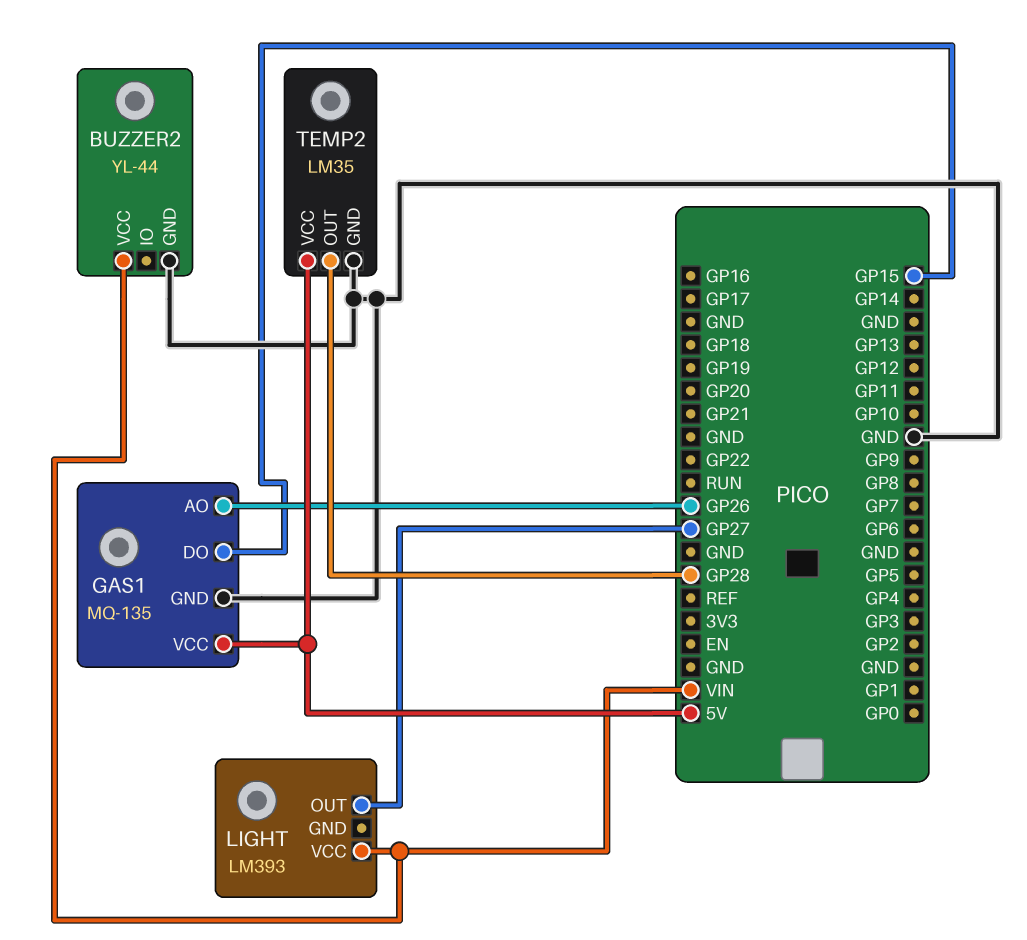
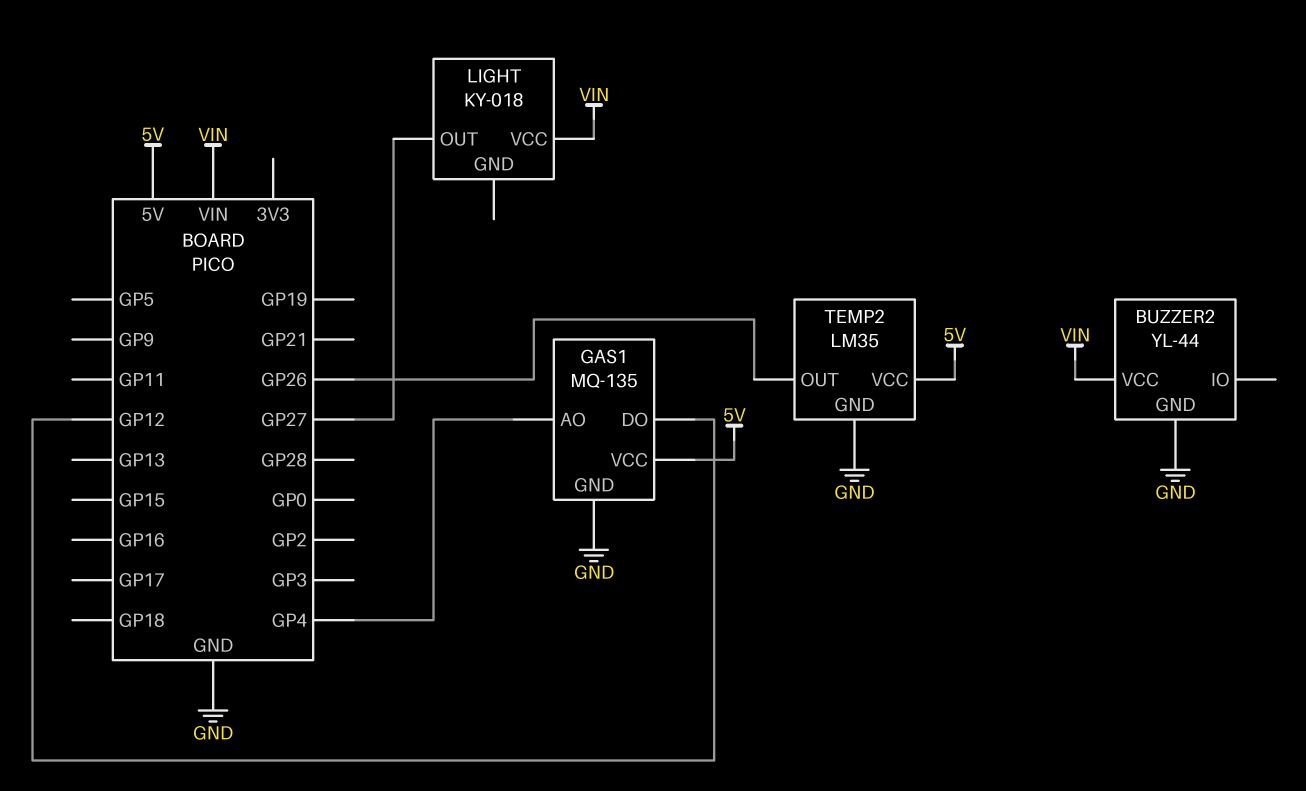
GAS1 pin AO: GP26 -> GP4
GAS1 pin DO: GP15 -> GP12
LIGHT: LM393 -> KY-018
TEMP2 pin OUT: GP28 -> GP26

